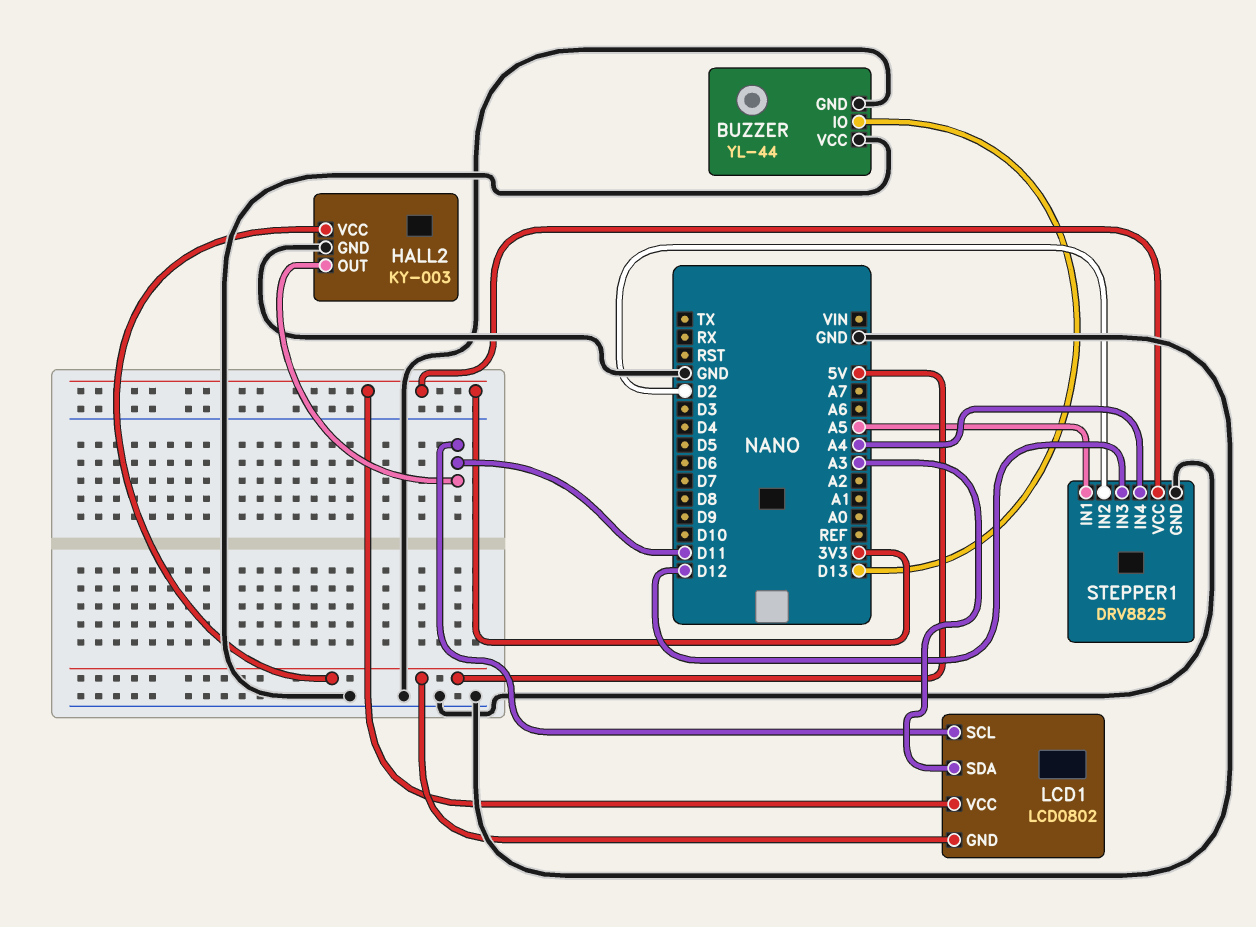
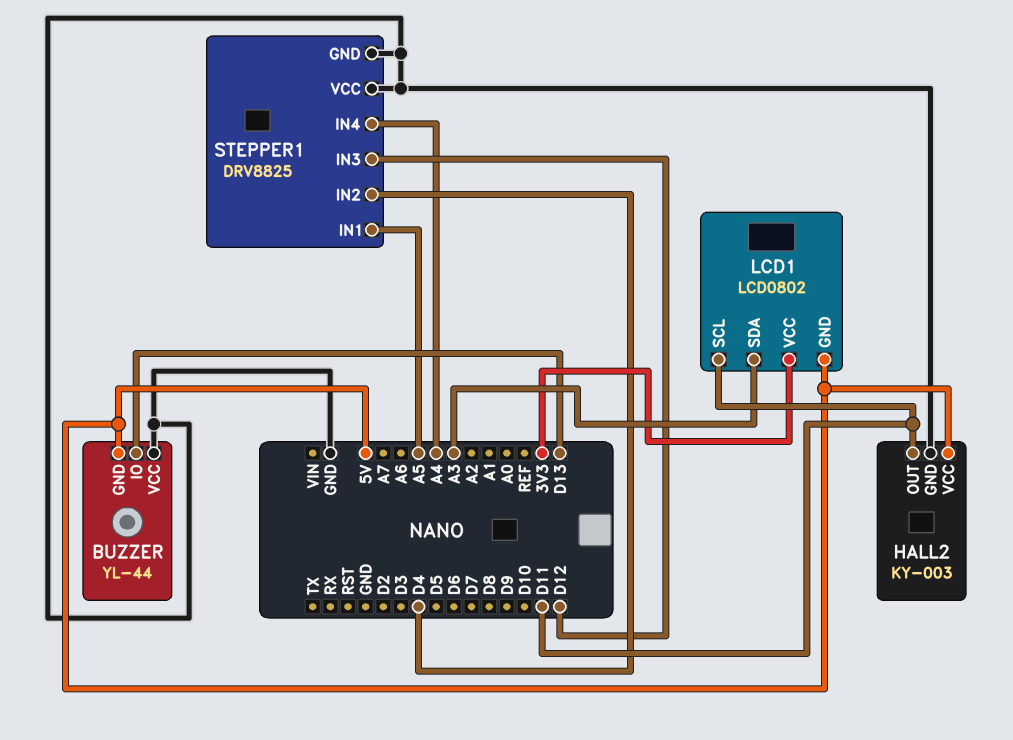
BUZZER pin GND: GND -> 5V
STEPPER1 pin IN2: D2 -> D4
STEPPER1 pin VCC: 3V3 -> GND

